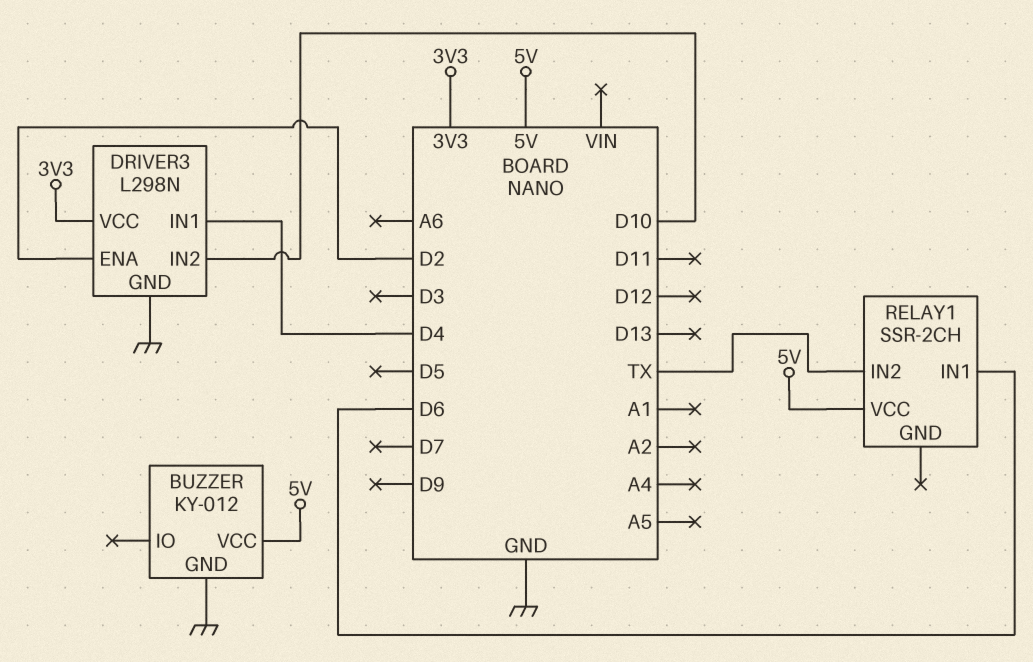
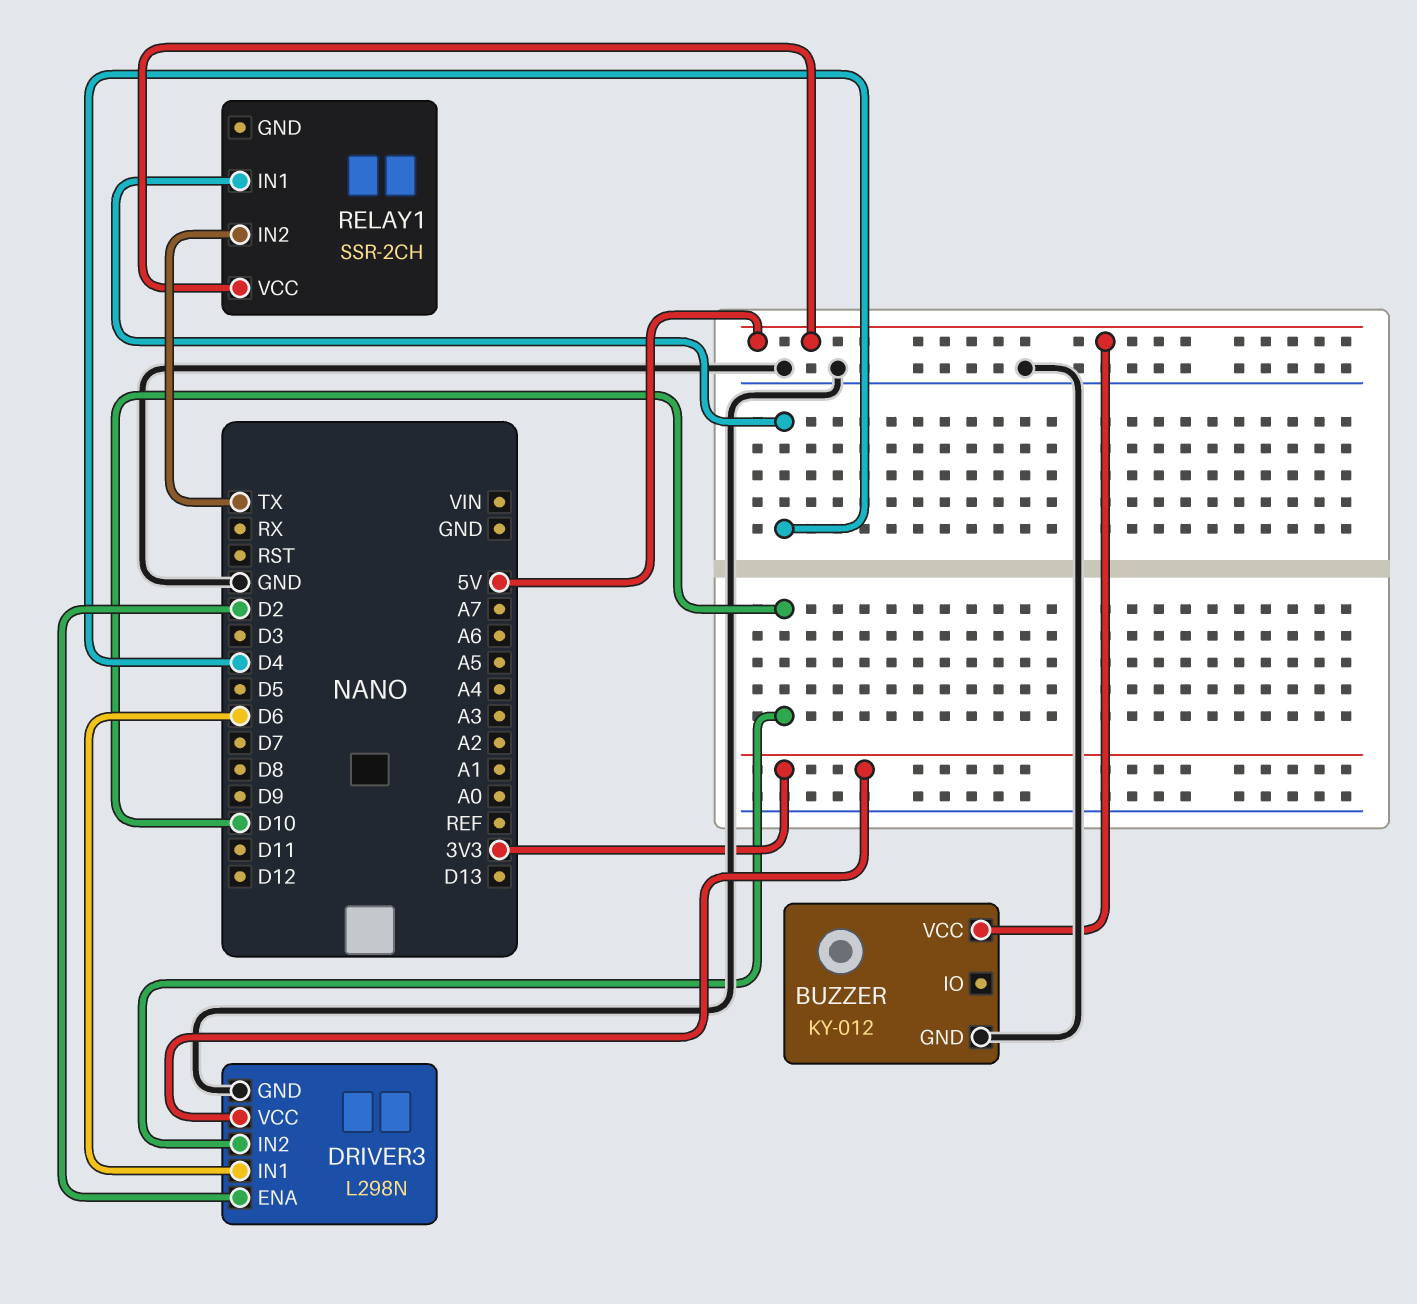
DRIVER3 pin IN1: D4 -> D6
RELAY1 pin IN1: D6 -> D4

